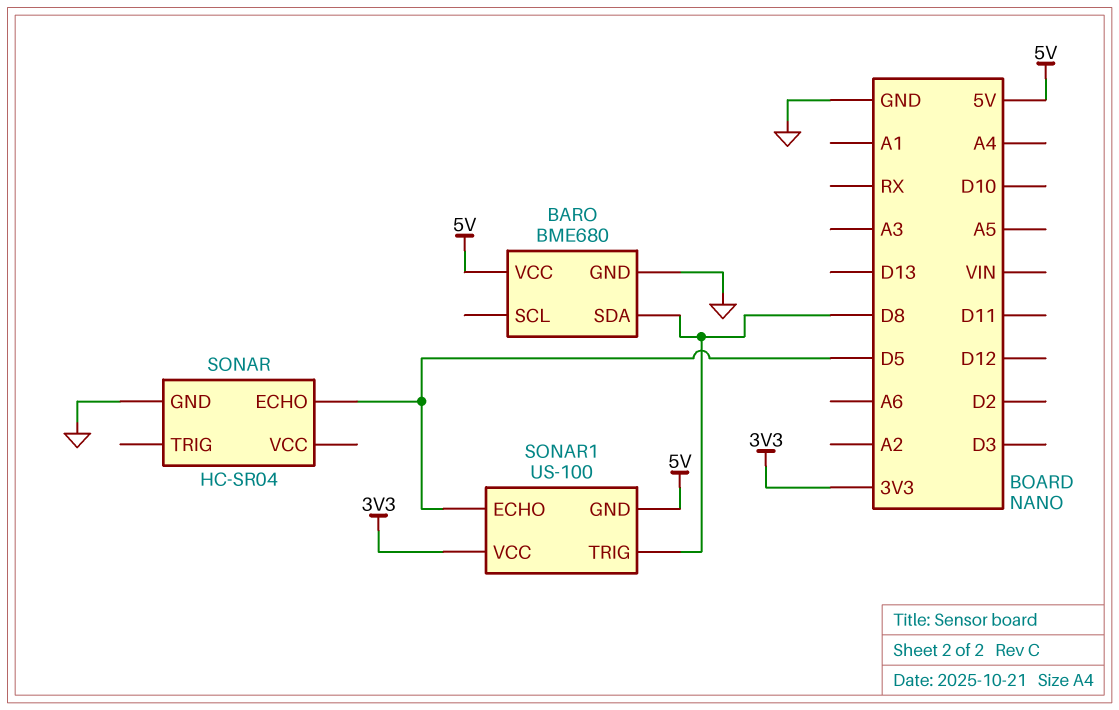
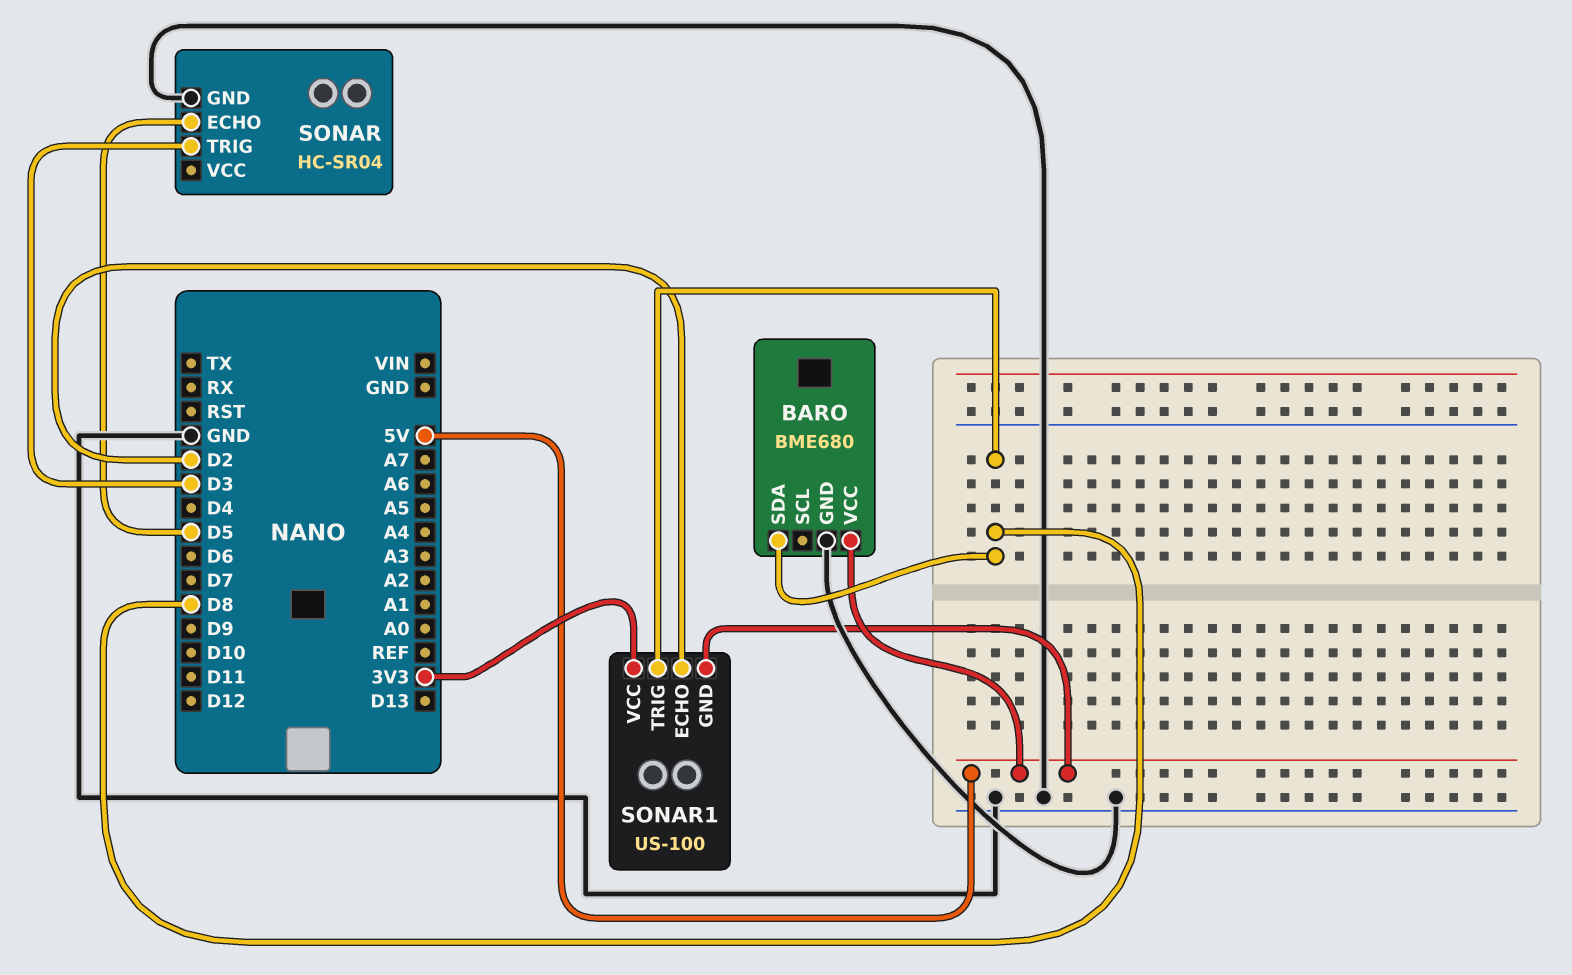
SONAR pin TRIG: none -> D3
SONAR1 pin ECHO: D5 -> D2

